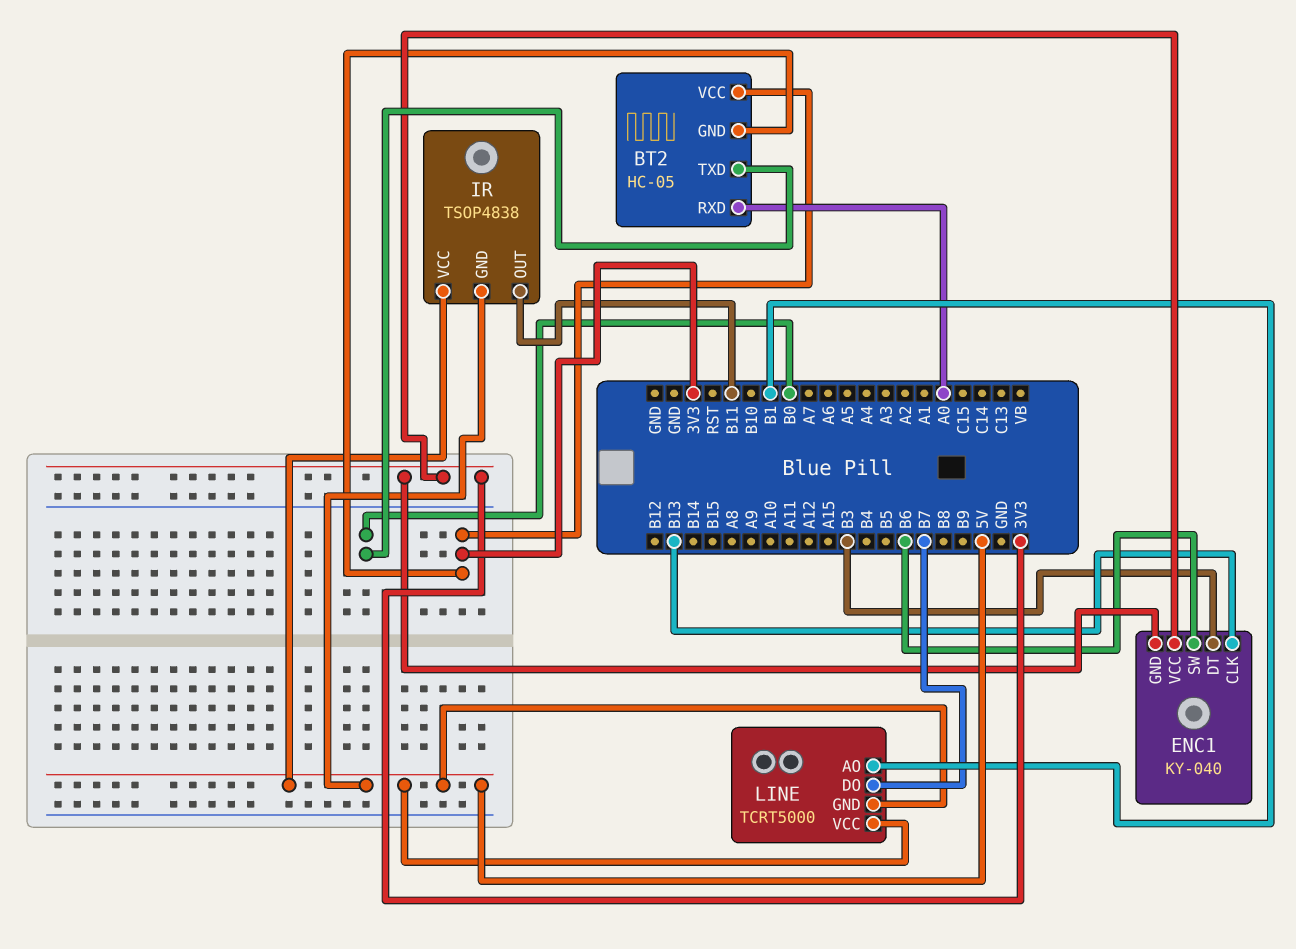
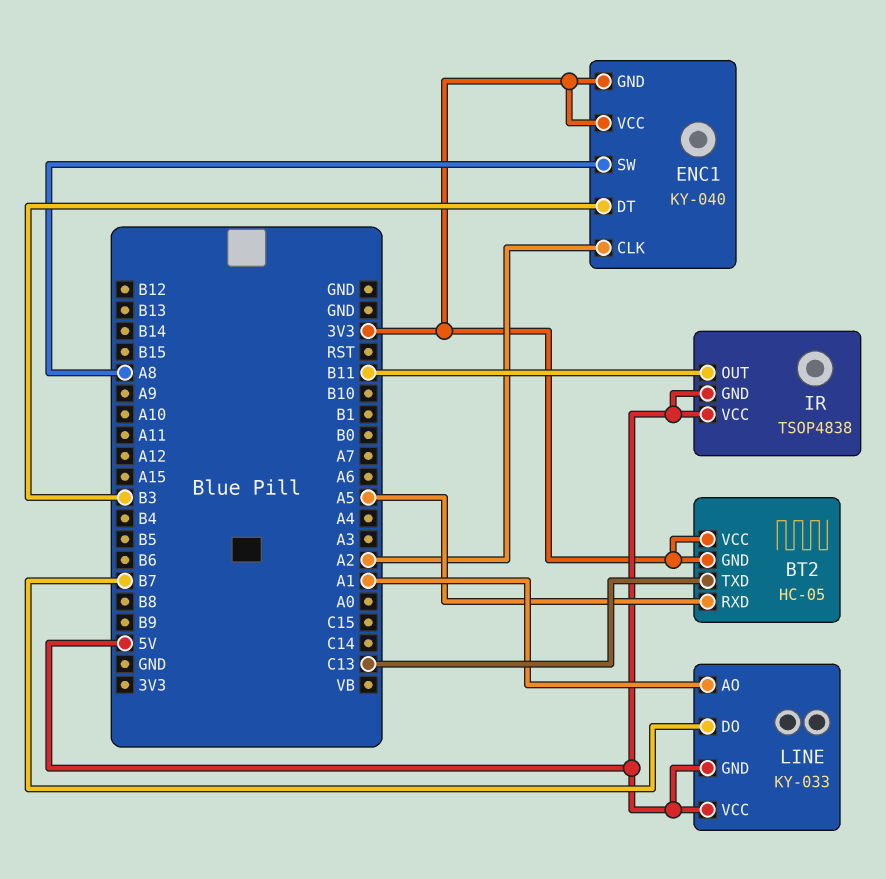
BT2 pin RXD: A0 -> A5
BT2 pin TXD: B0 -> C13
ENC1 pin CLK: B13 -> A2
ENC1 pin SW: B6 -> A8
LINE: TCRT5000 -> KY-033
LINE pin AO: B1 -> A1

